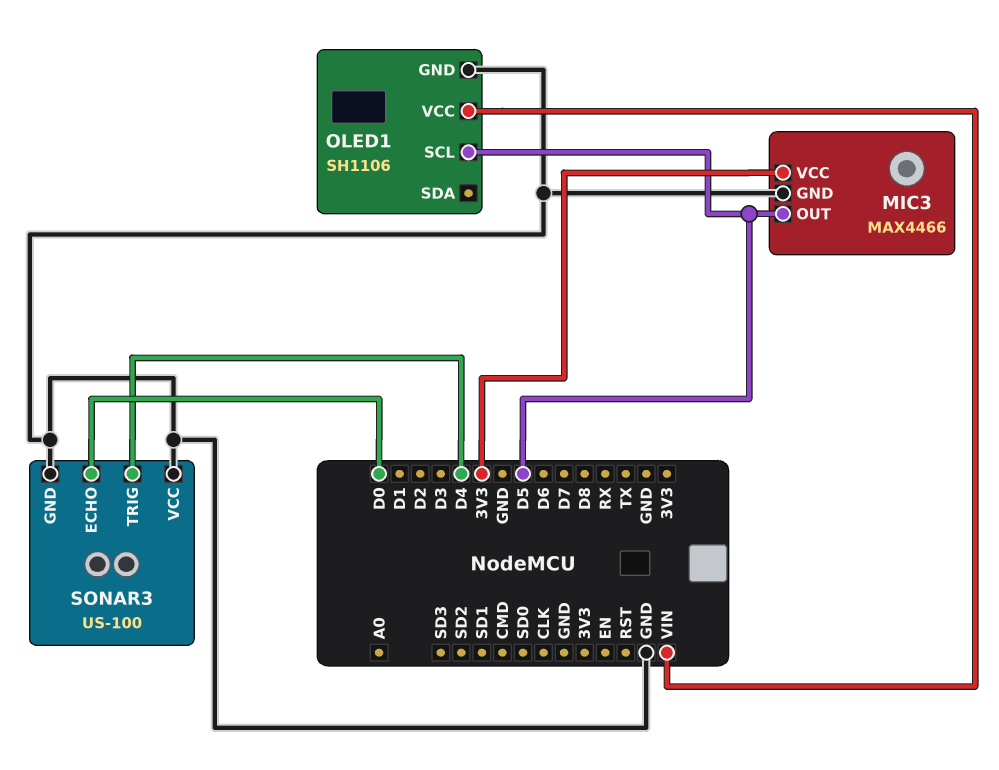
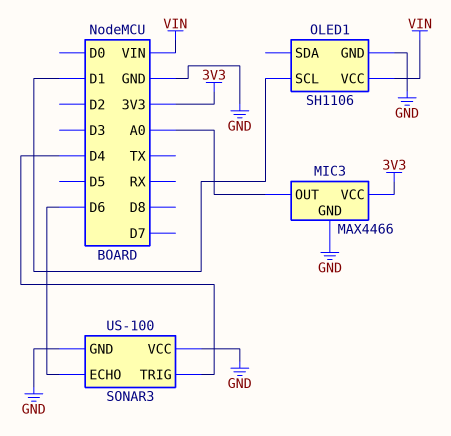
MIC3 pin OUT: D5 -> A0
OLED1 pin SCL: D5 -> D1
SONAR3 pin ECHO: D0 -> D6

